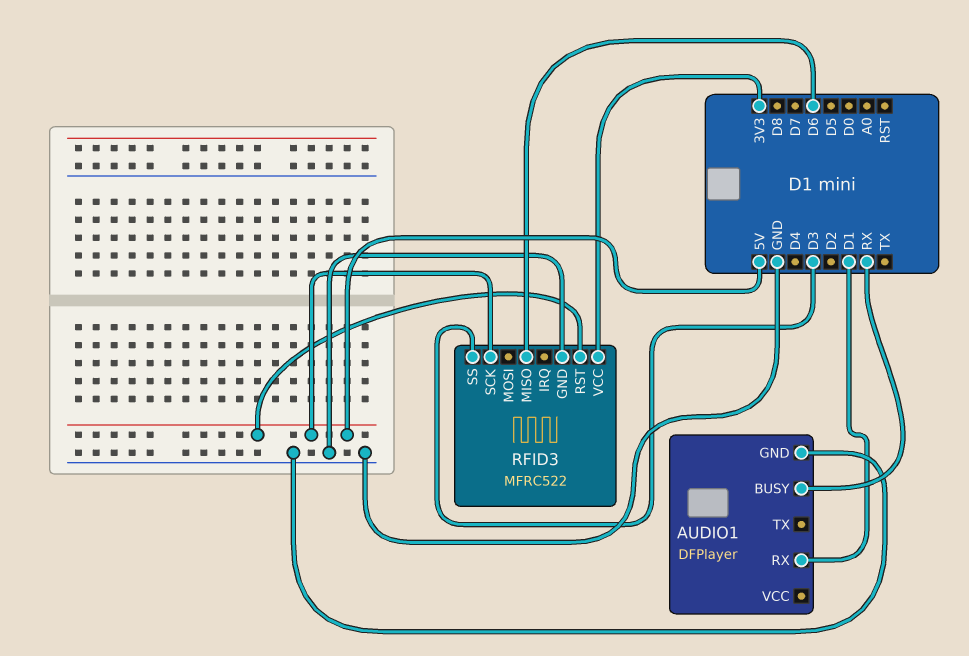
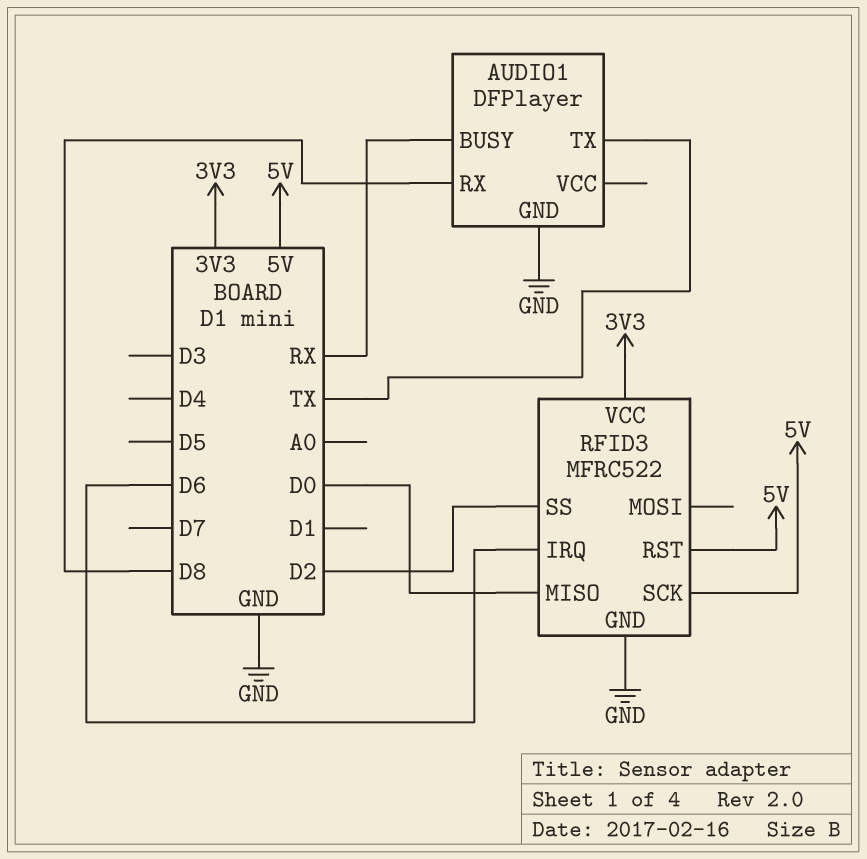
AUDIO1 pin RX: D1 -> D8
AUDIO1 pin TX: none -> TX
RFID3 pin IRQ: none -> D6
RFID3 pin MISO: D6 -> D0
RFID3 pin SS: D3 -> D2

